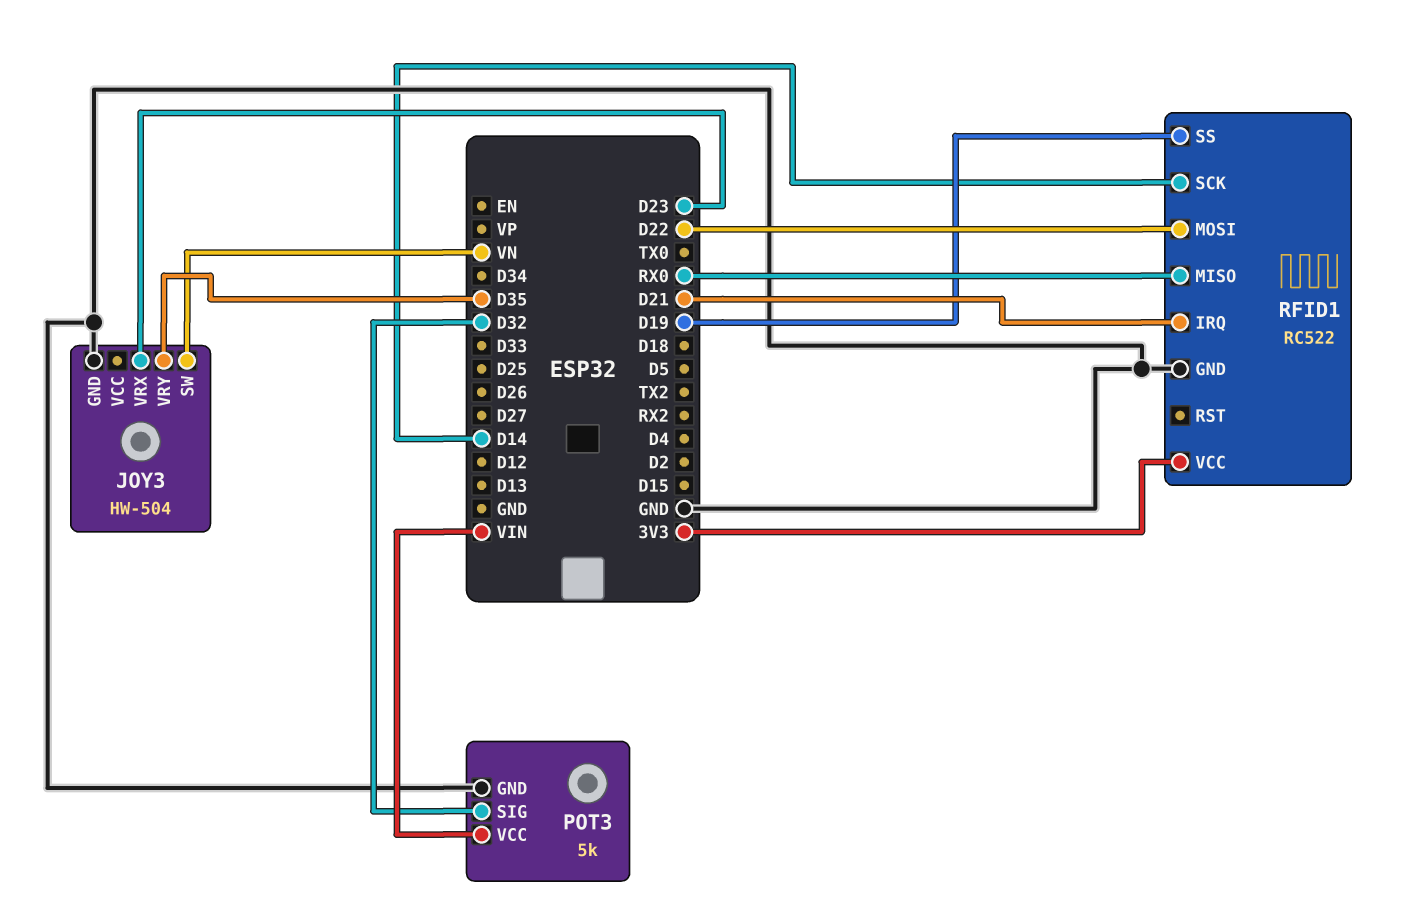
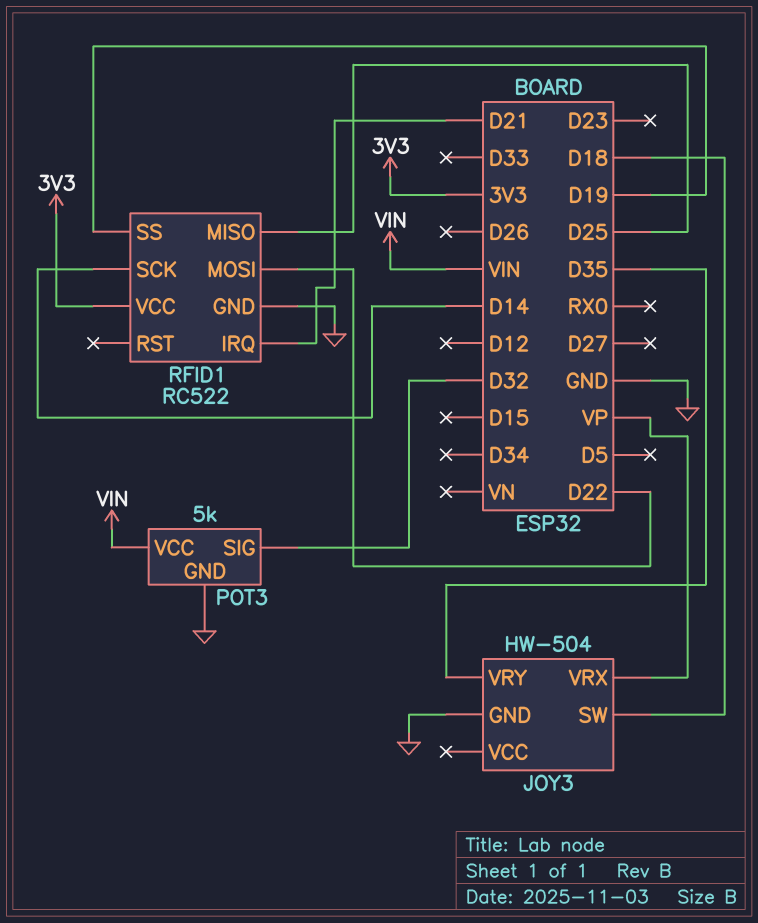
JOY3 pin SW: VN -> D18
JOY3 pin VRX: D23 -> VP
RFID1 pin MISO: RX0 -> D25

